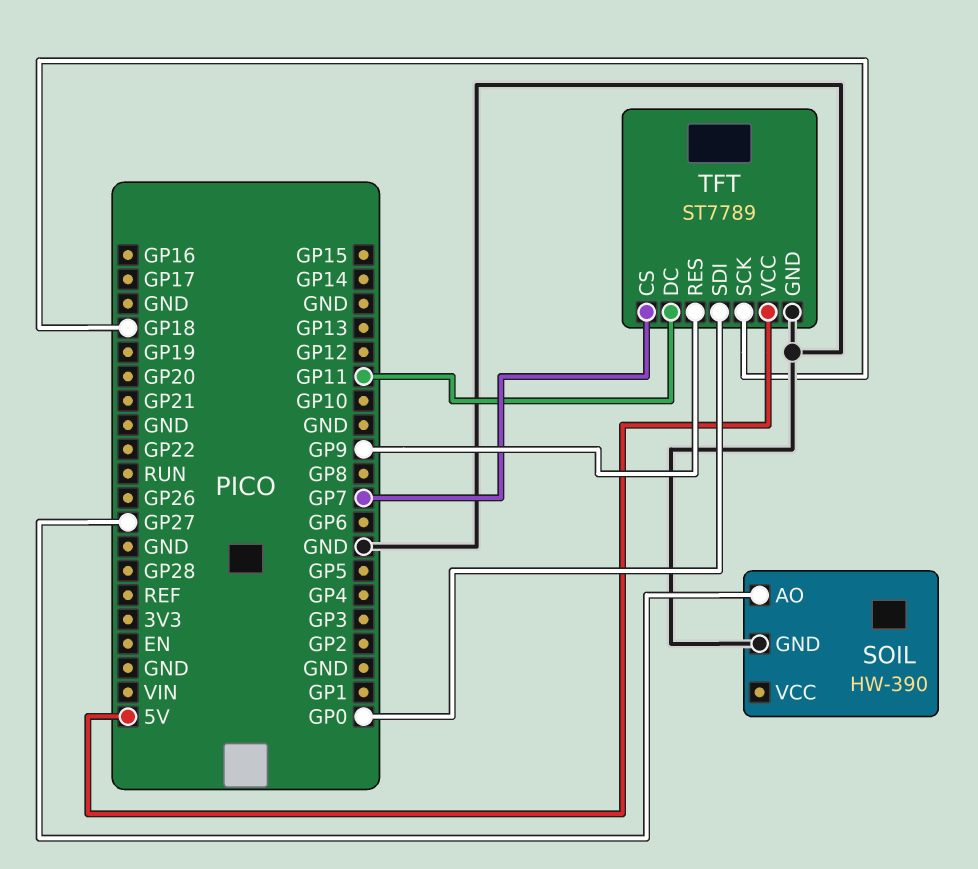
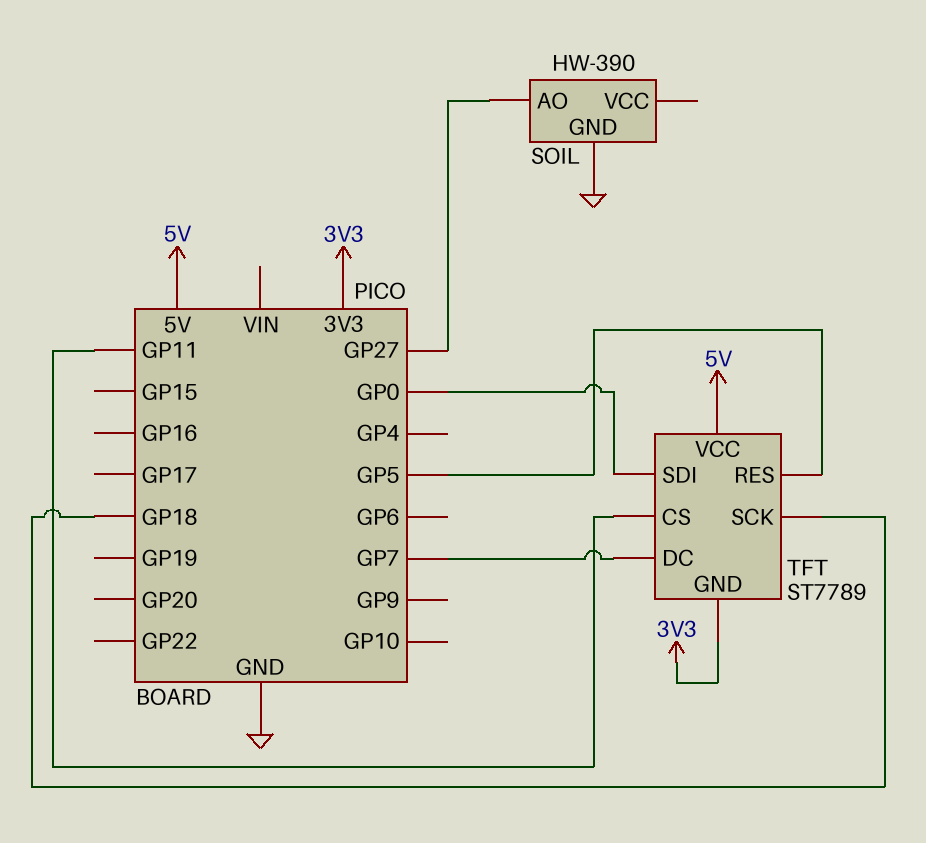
TFT pin CS: GP7 -> GP11
TFT pin DC: GP11 -> GP7
TFT pin GND: GND -> 3V3
TFT pin RES: GP9 -> GP5

